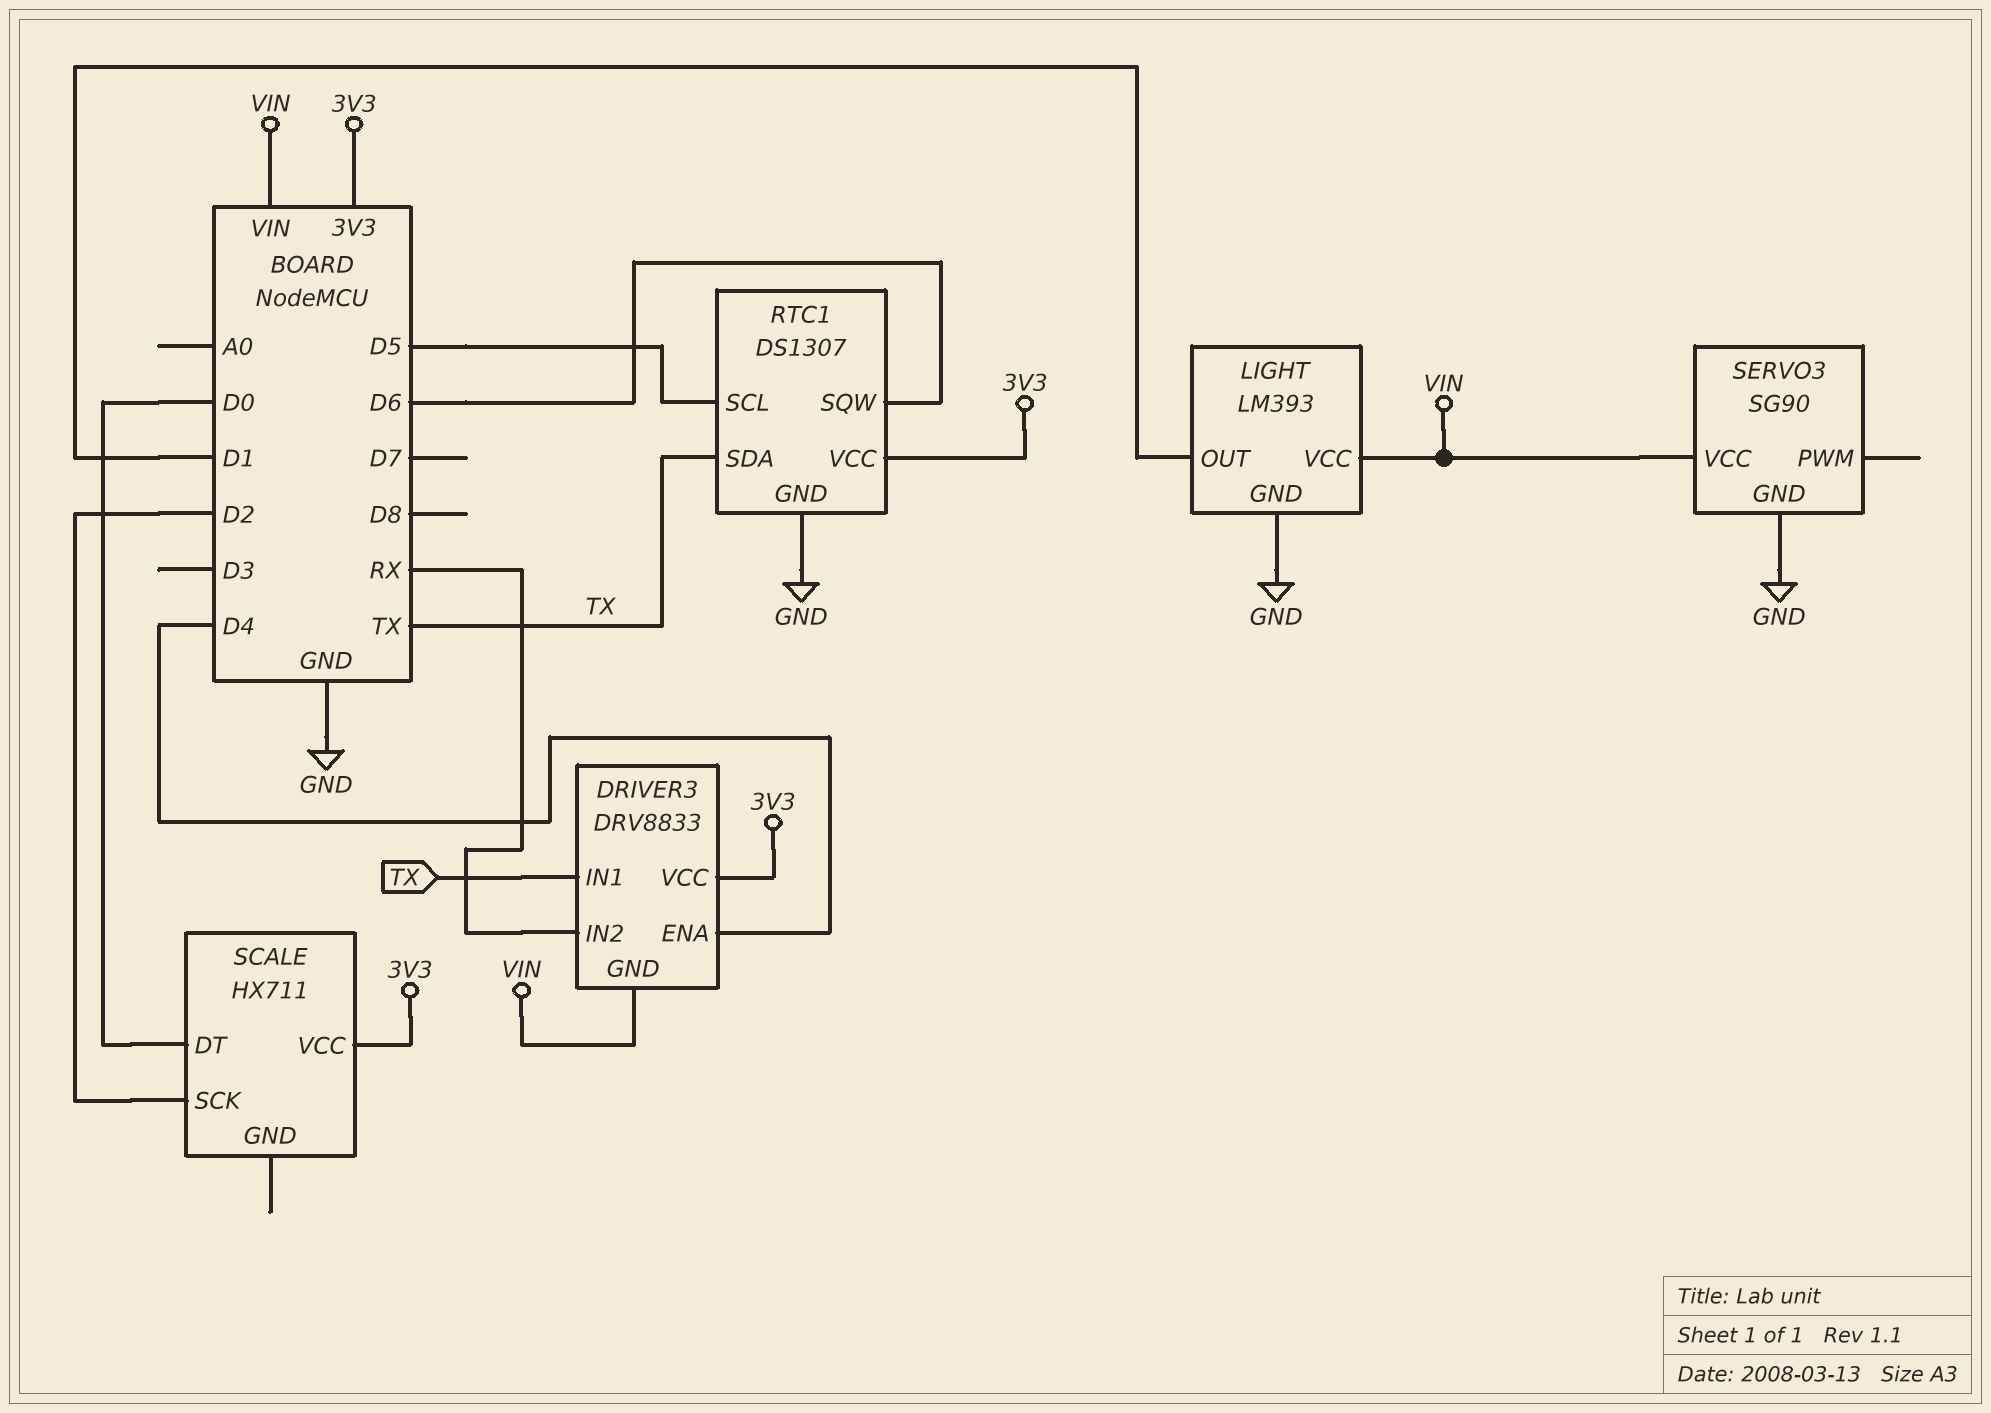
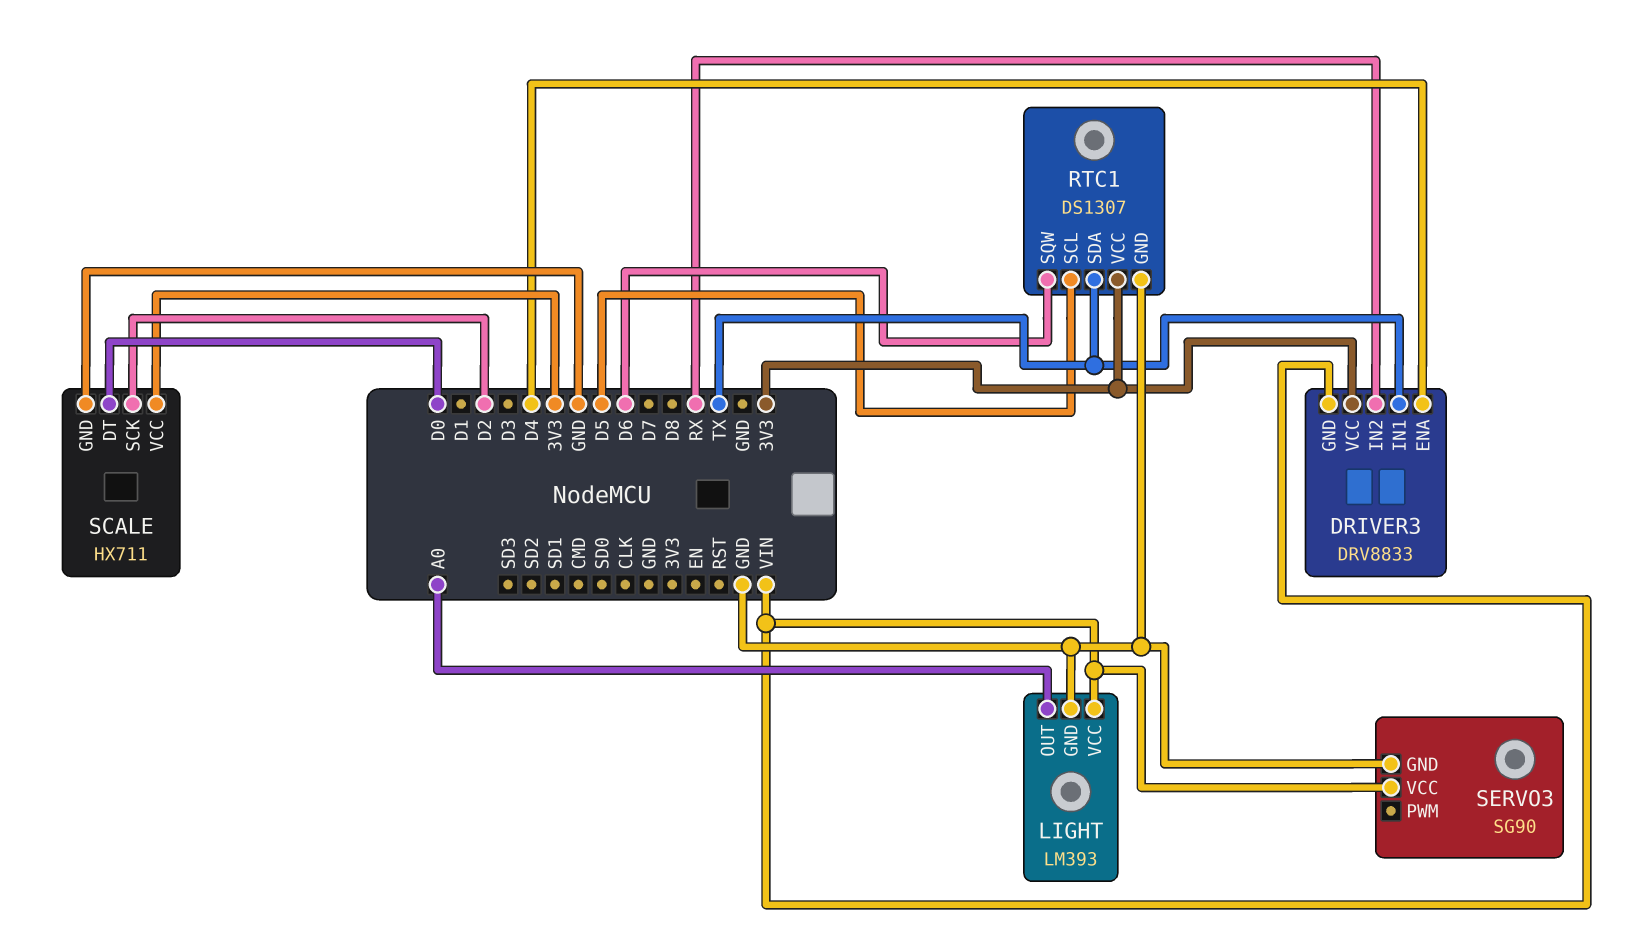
LIGHT pin OUT: D1 -> A0
SCALE pin GND: none -> GND

